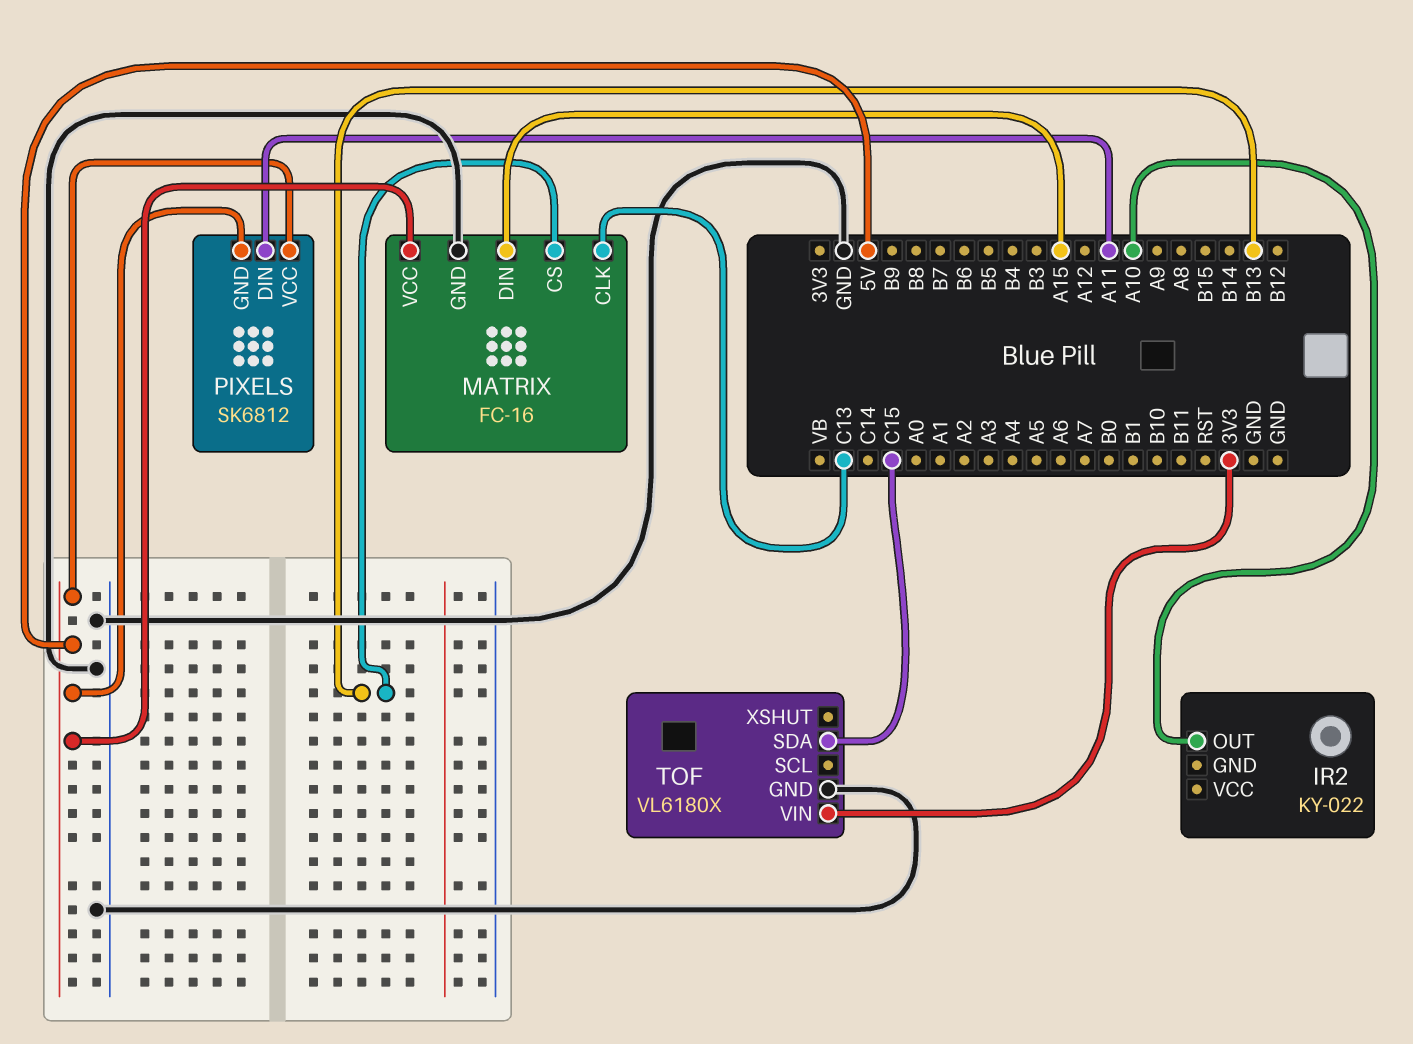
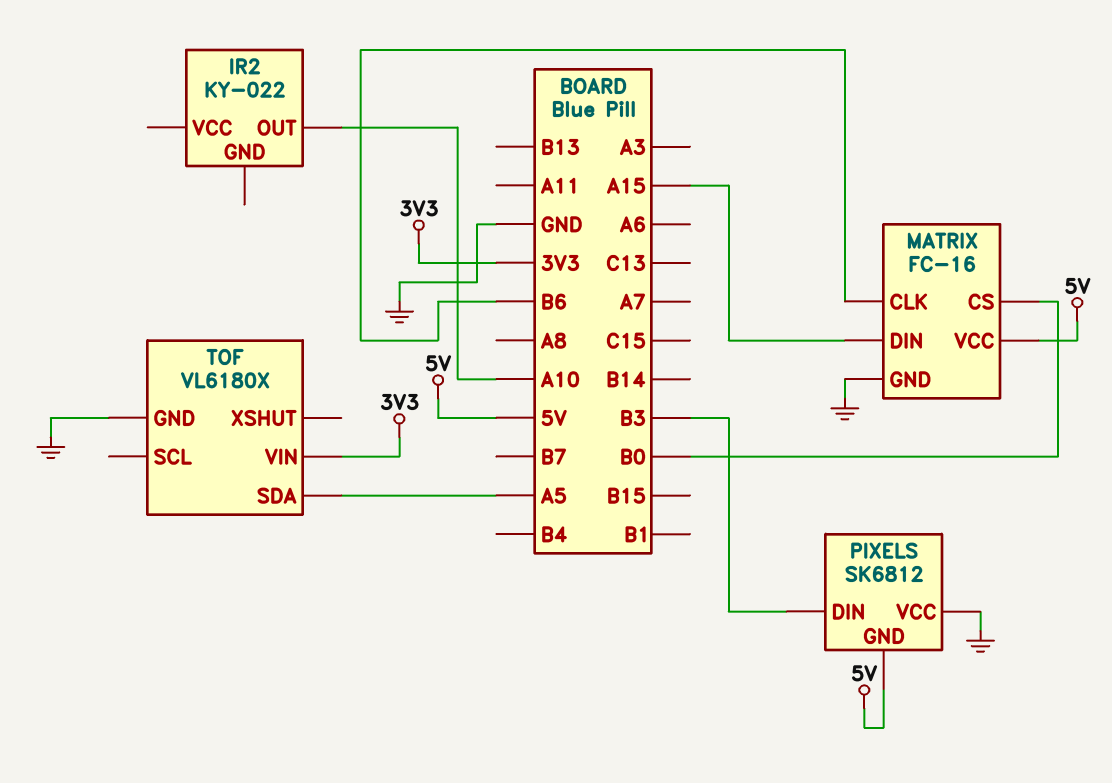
MATRIX pin CLK: C13 -> B6
MATRIX pin CS: B13 -> B0
PIXELS pin DIN: A11 -> B3
PIXELS pin VCC: 5V -> GND
TOF pin SDA: C15 -> A5

